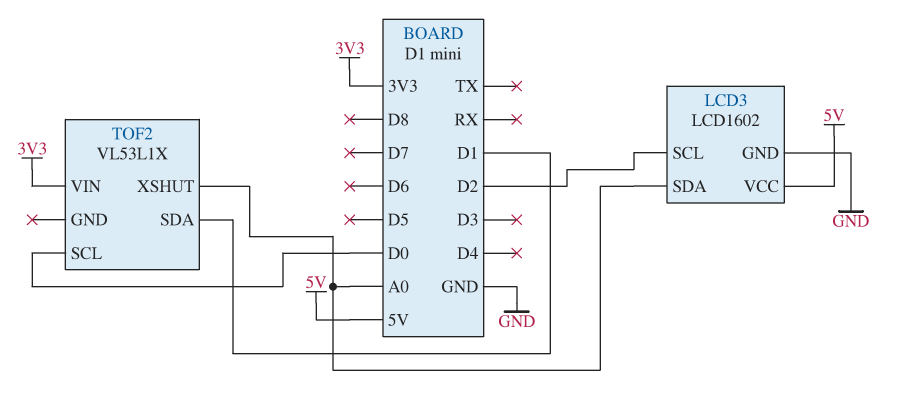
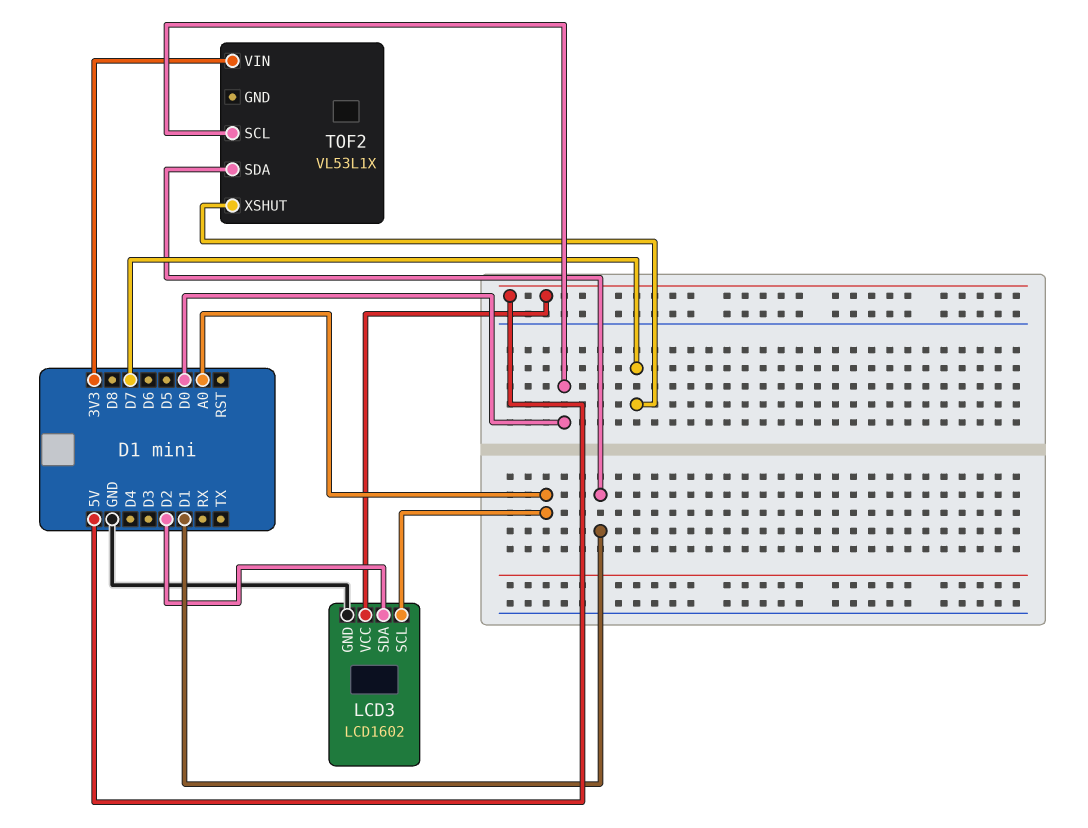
LCD3 pin SCL: D2 -> A0
LCD3 pin SDA: A0 -> D2
TOF2 pin XSHUT: A0 -> D7

